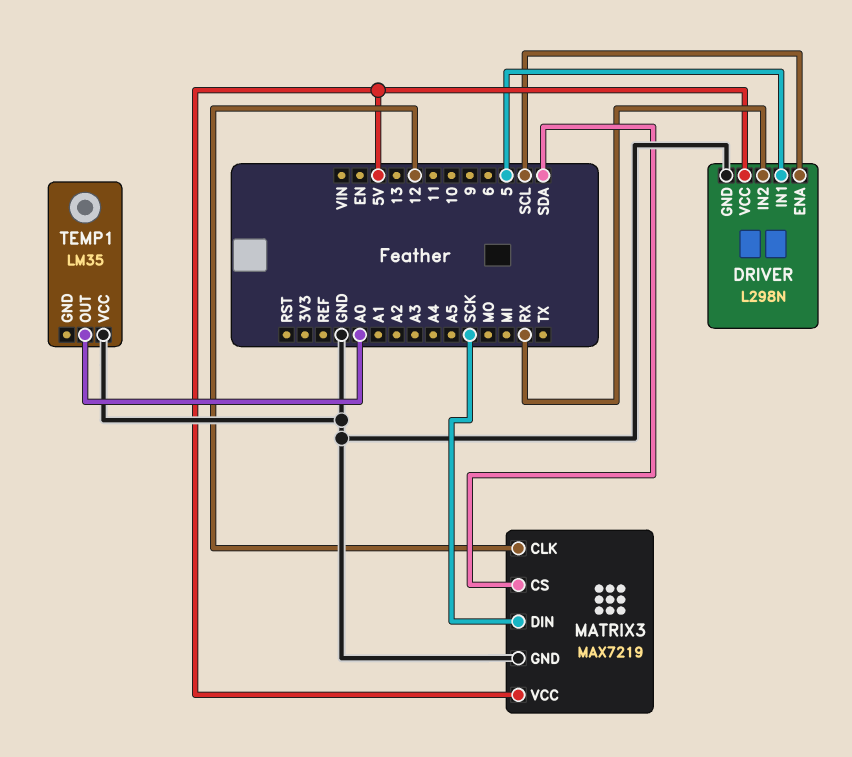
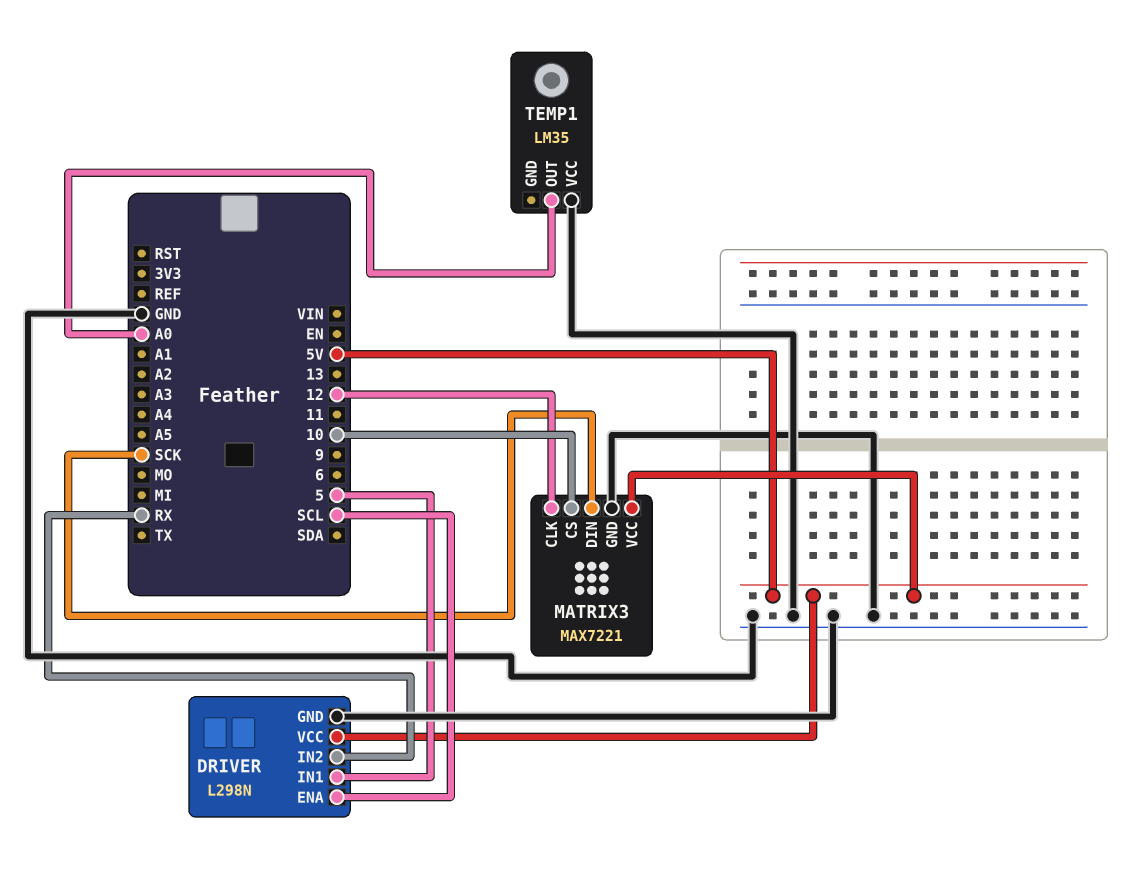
MATRIX3: MAX7219 -> MAX7221
MATRIX3 pin CS: SDA -> 10

